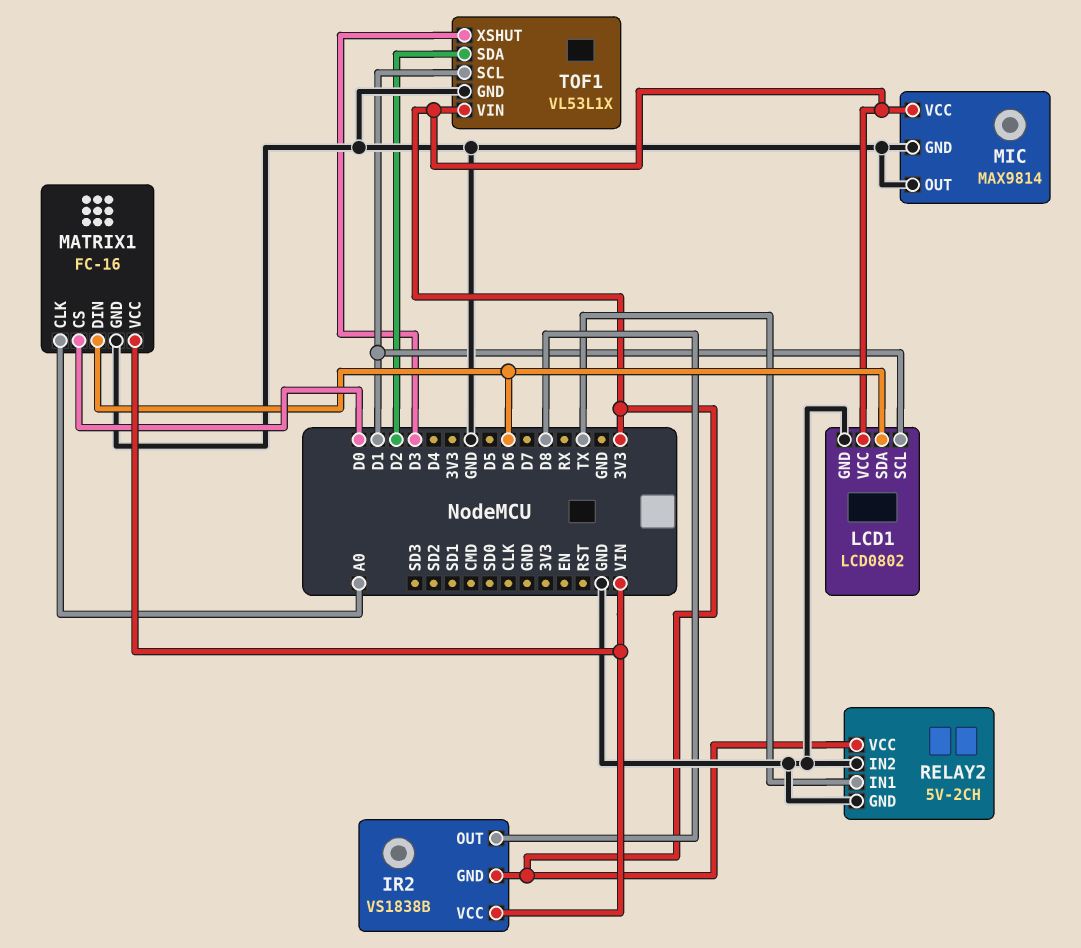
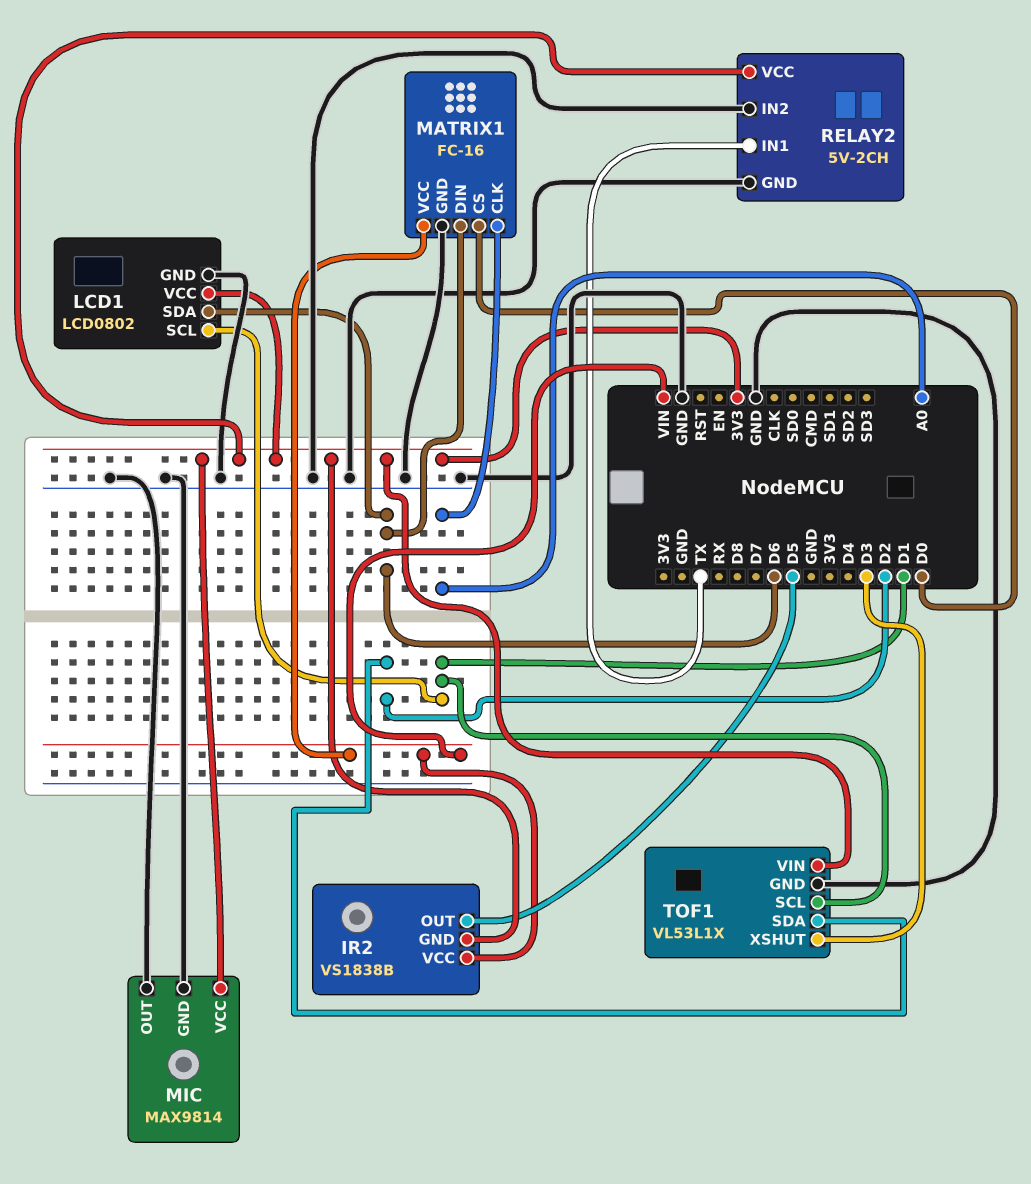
IR2 pin OUT: D8 -> D5

